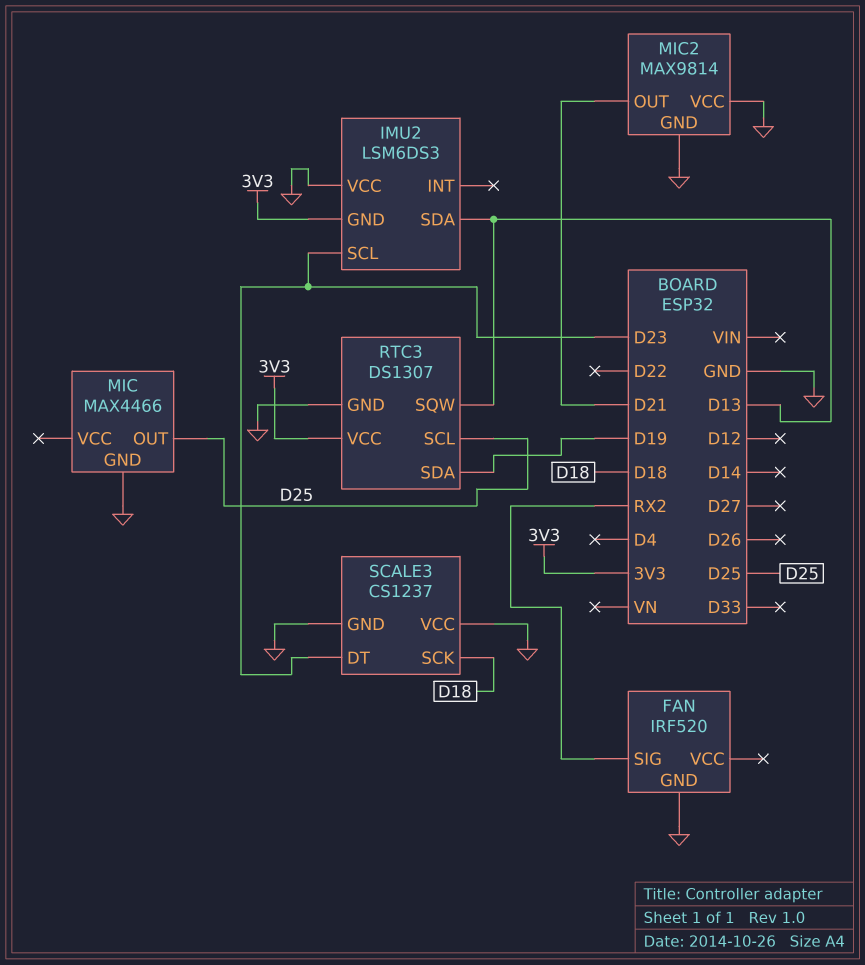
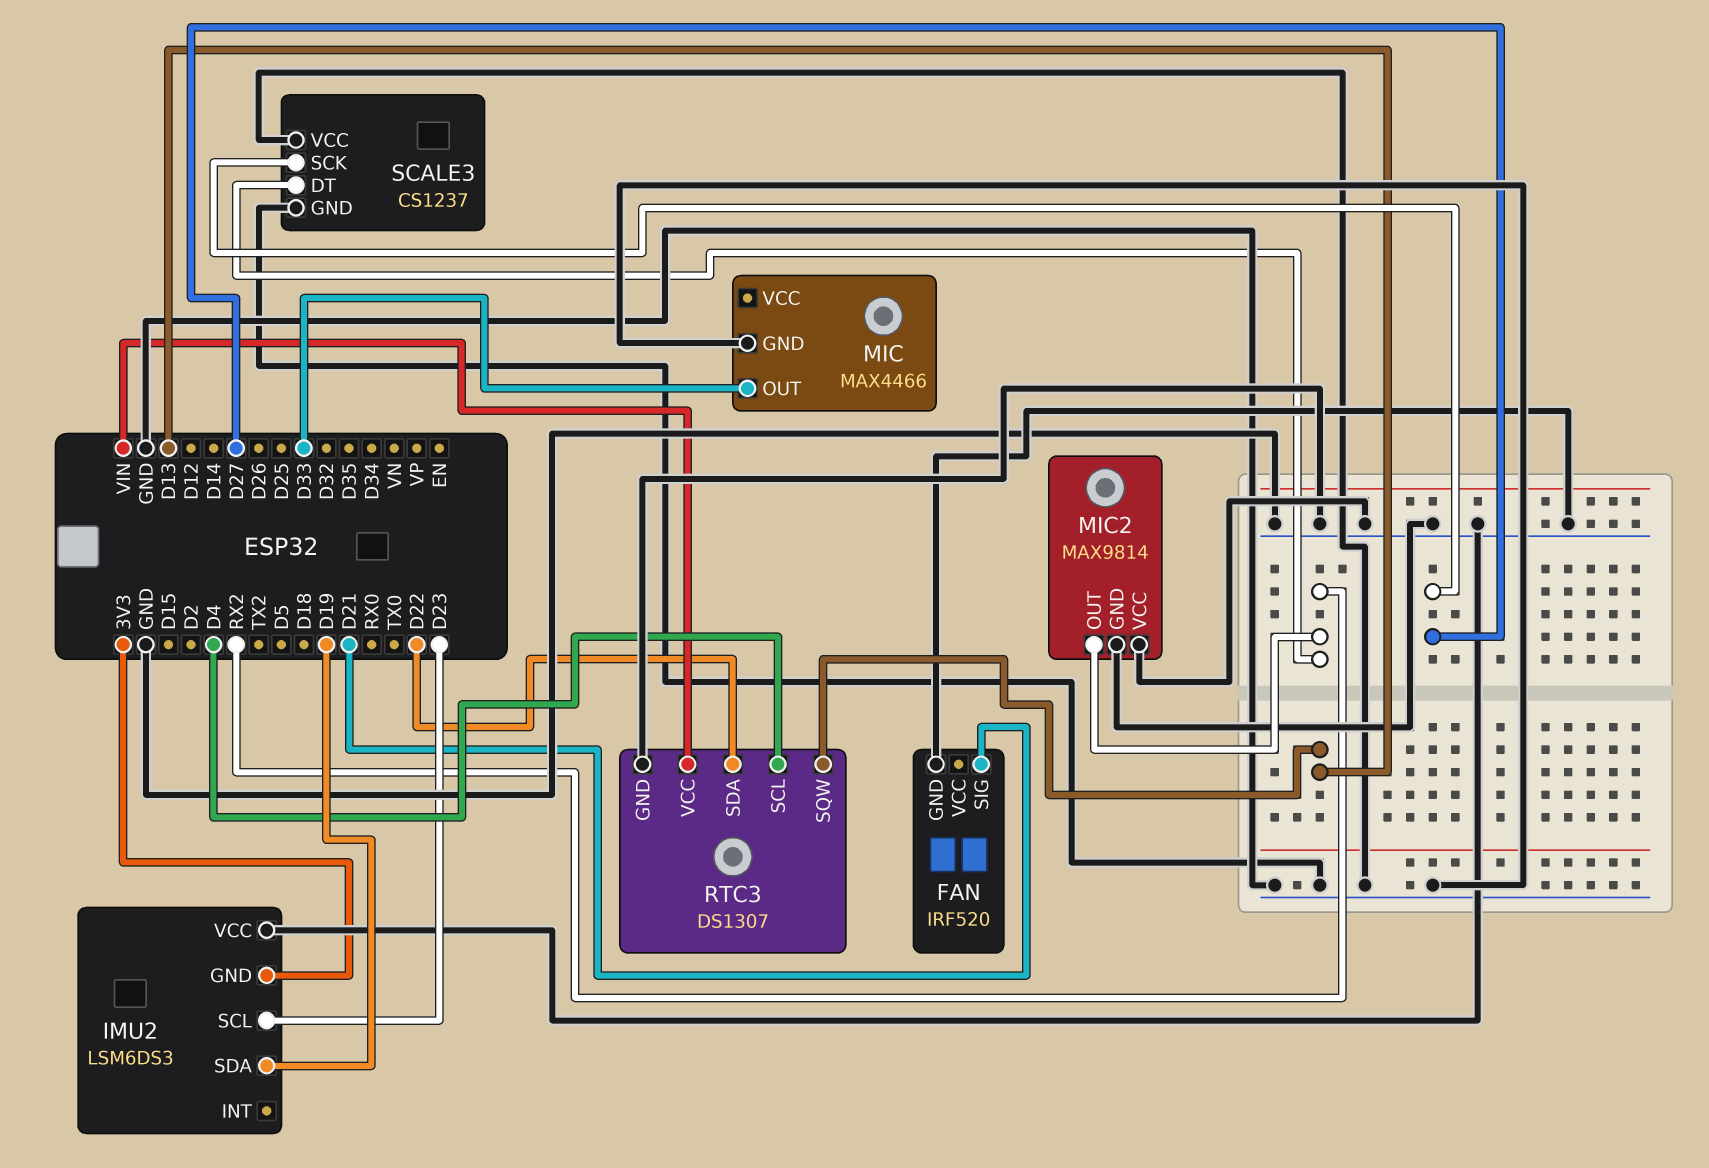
FAN pin SIG: RX2 -> D21
IMU2 pin SDA: D13 -> D19
MIC pin OUT: D25 -> D33
MIC2 pin OUT: D21 -> RX2
RTC3 pin SCL: D25 -> D4
RTC3 pin SDA: D19 -> D22
RTC3 pin VCC: 3V3 -> VIN
SCALE3 pin DT: D23 -> RX2
SCALE3 pin SCK: D18 -> D27

